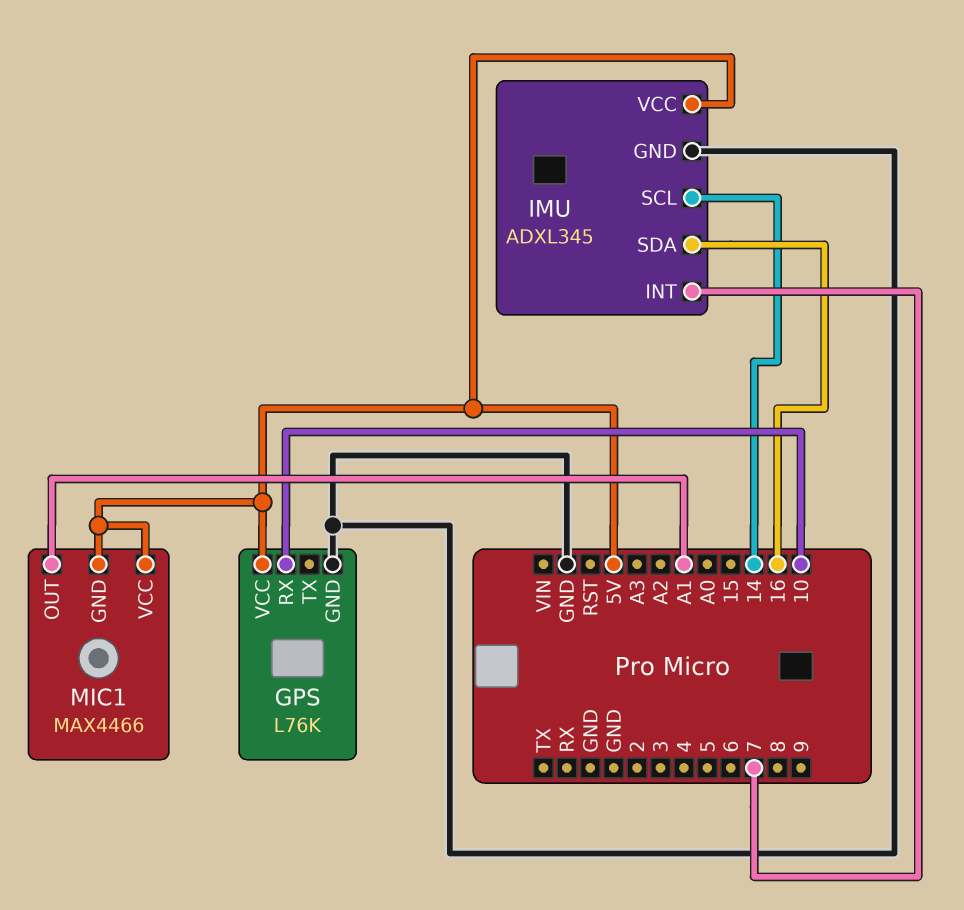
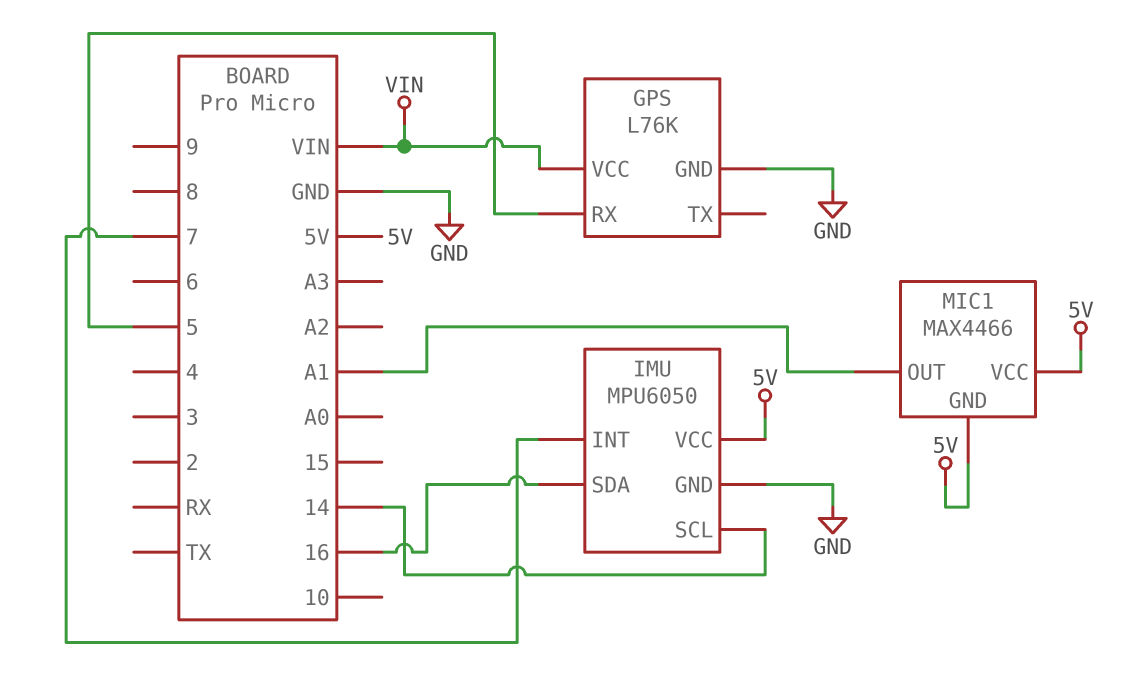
GPS pin RX: 10 -> 5
GPS pin VCC: 5V -> VIN
IMU: ADXL345 -> MPU6050

